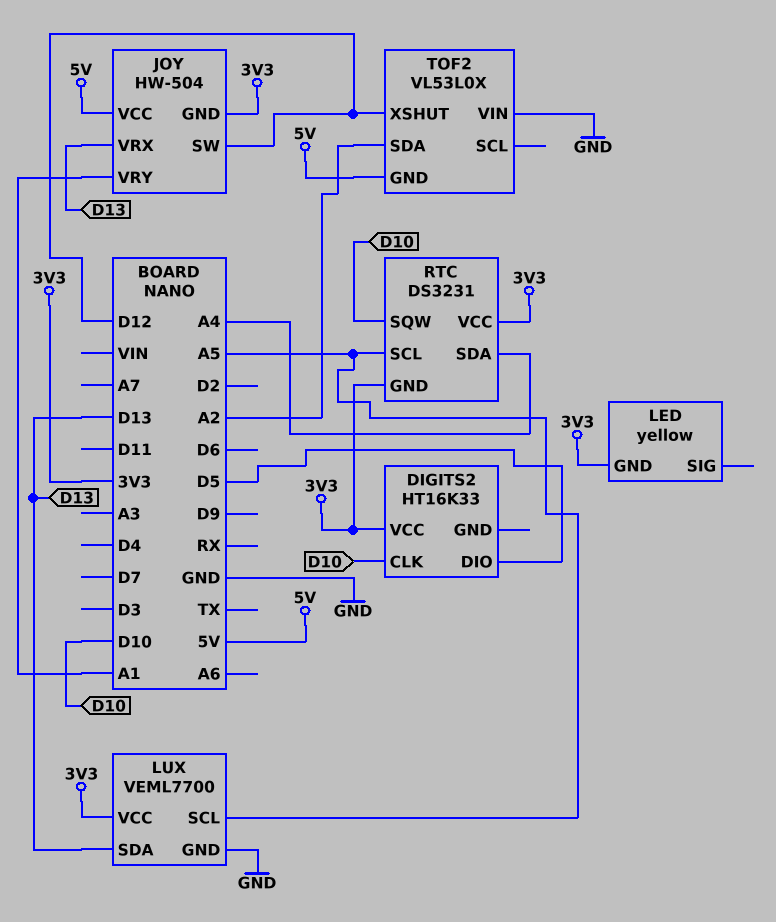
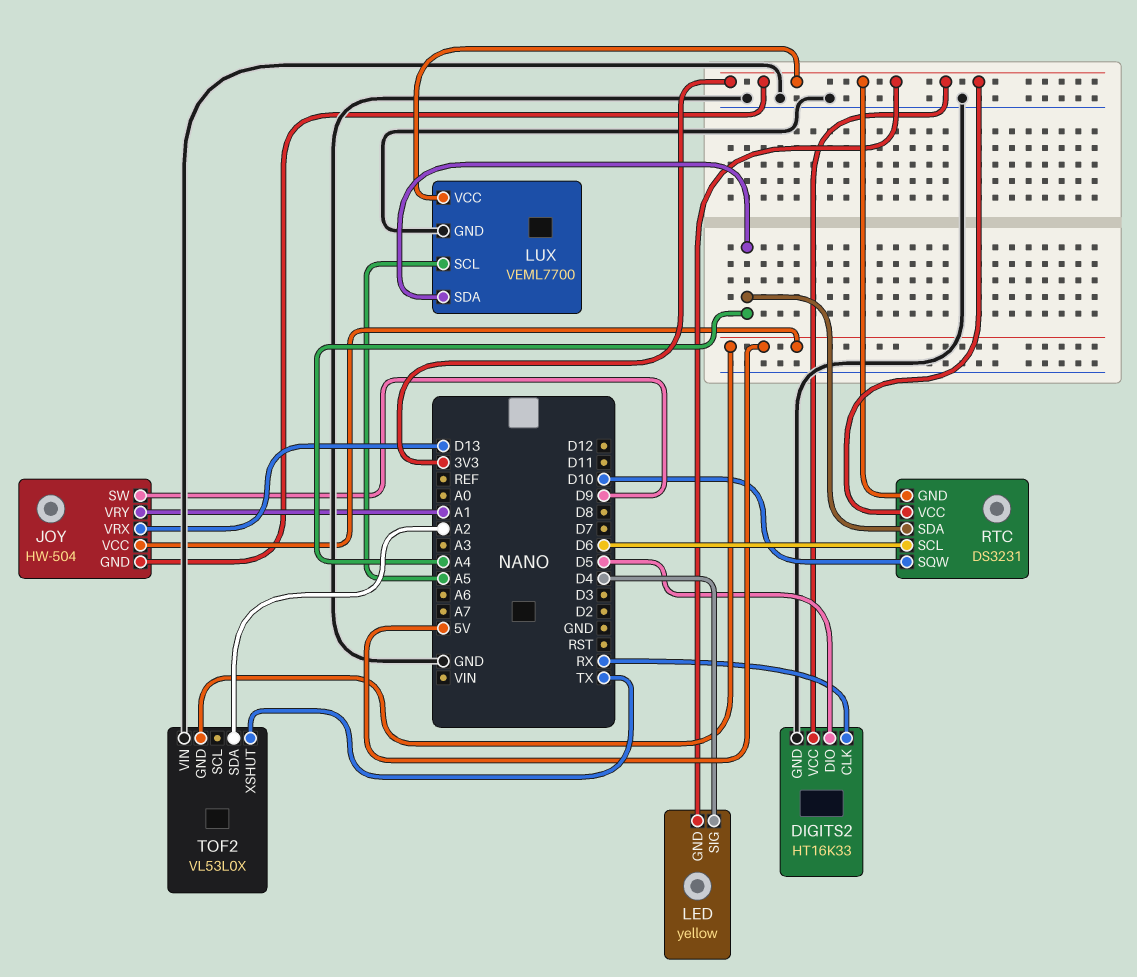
DIGITS2 pin CLK: D10 -> RX
DIGITS2 pin GND: none -> GND
JOY pin SW: D12 -> D9
LED pin SIG: none -> D4
LUX pin SDA: D13 -> A4
RTC pin SCL: A5 -> D6
TOF2 pin XSHUT: D12 -> TX

